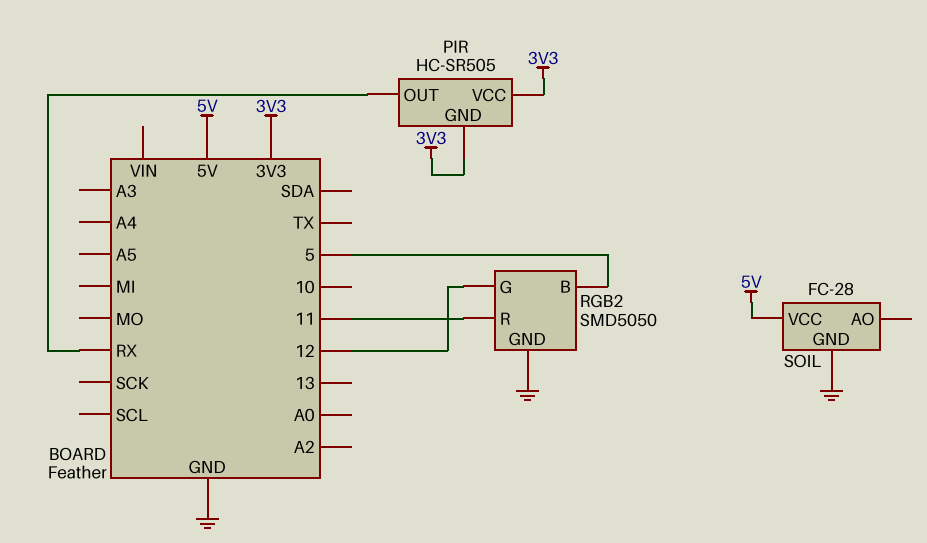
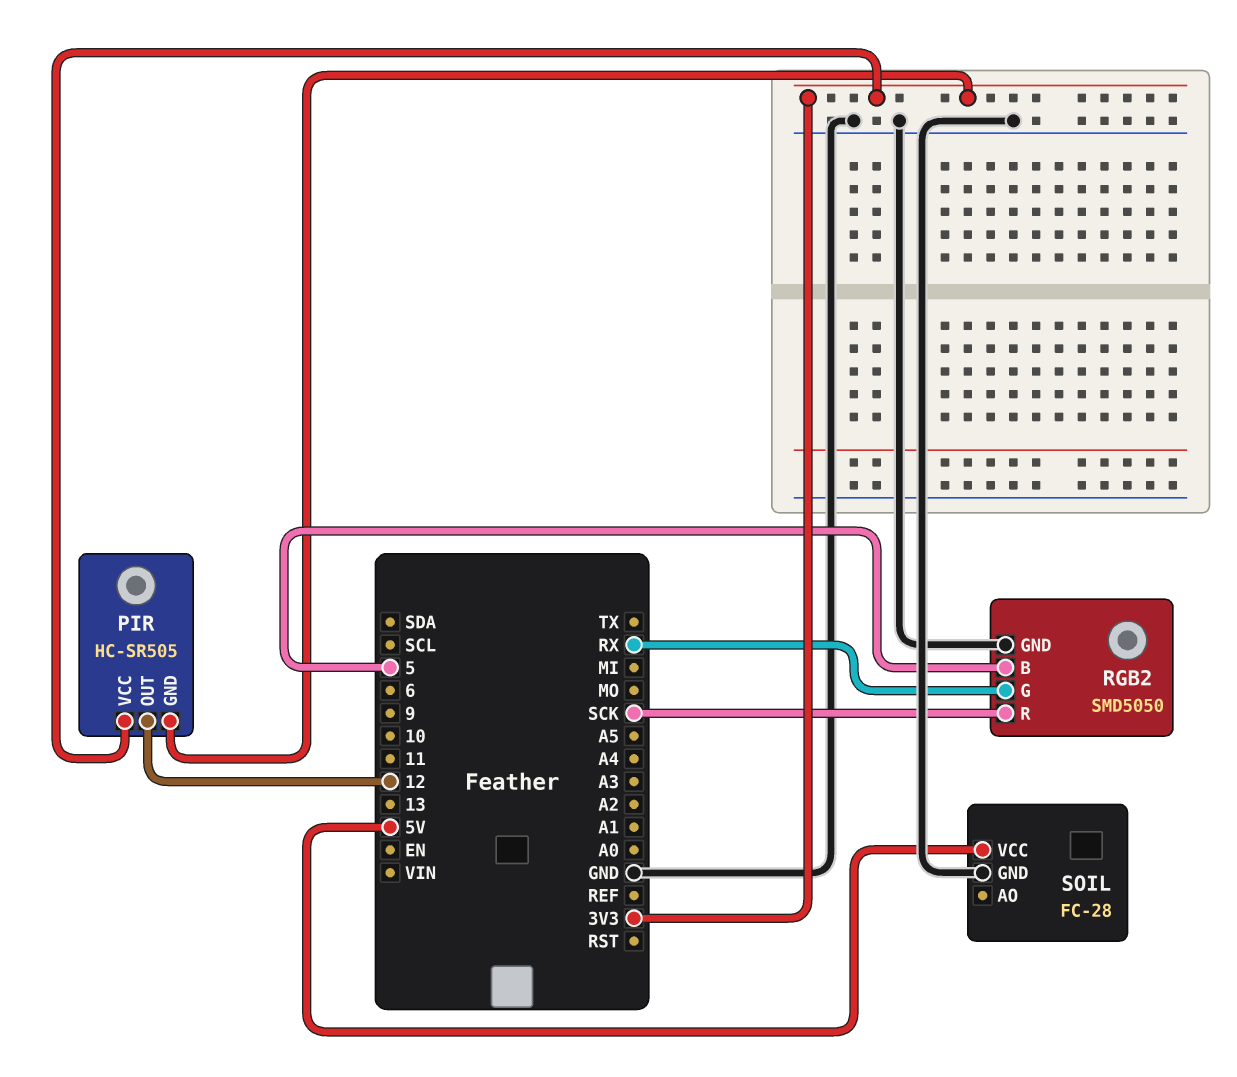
PIR pin OUT: RX -> 12
RGB2 pin G: 12 -> RX
RGB2 pin R: 11 -> SCK

